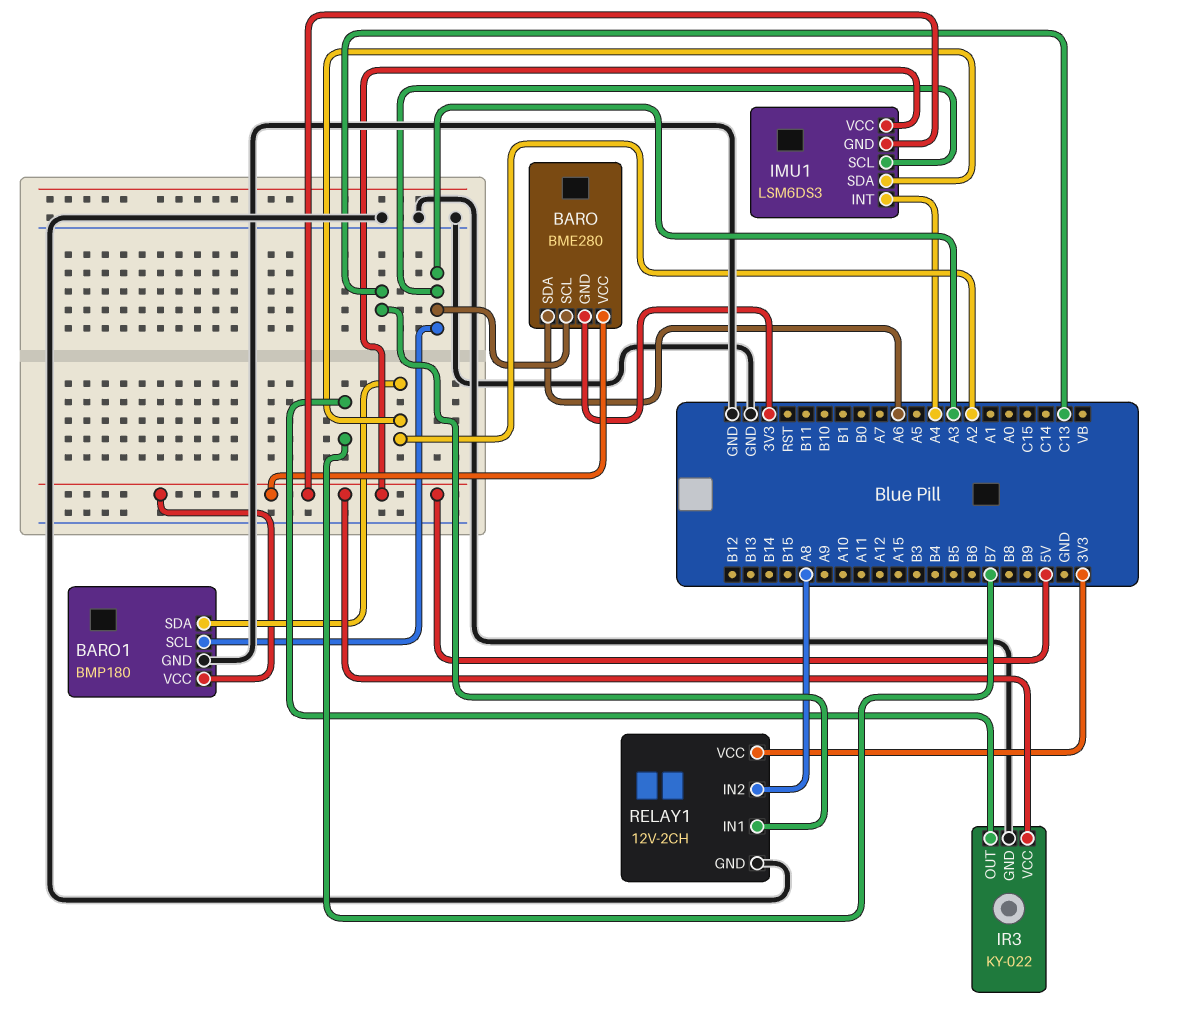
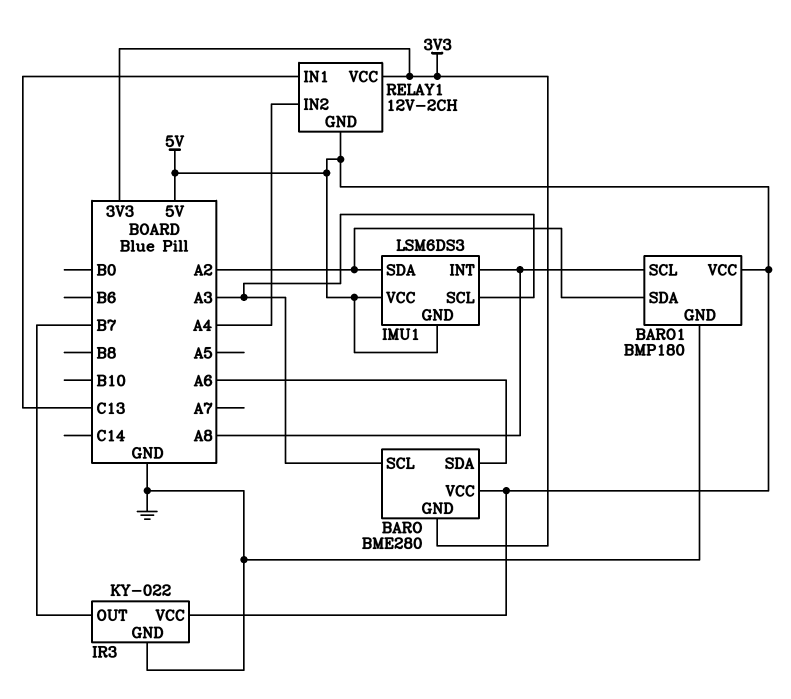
BARO1 pin SCL: A3 -> A8
IMU1 pin INT: A4 -> A8
RELAY1 pin GND: GND -> 5V
RELAY1 pin IN2: A8 -> A4

